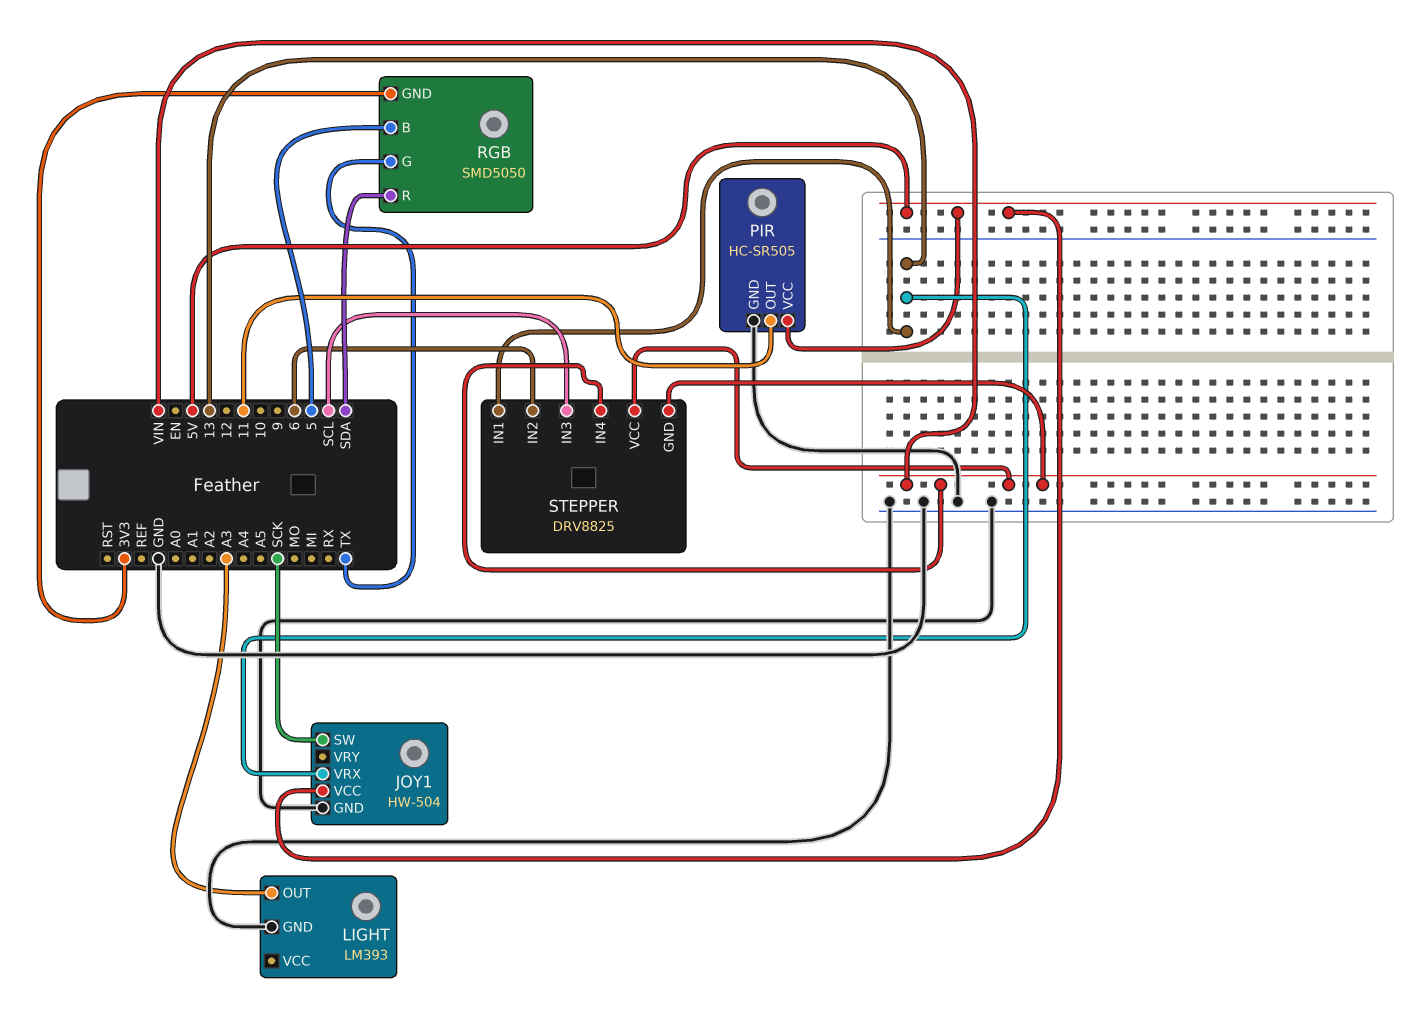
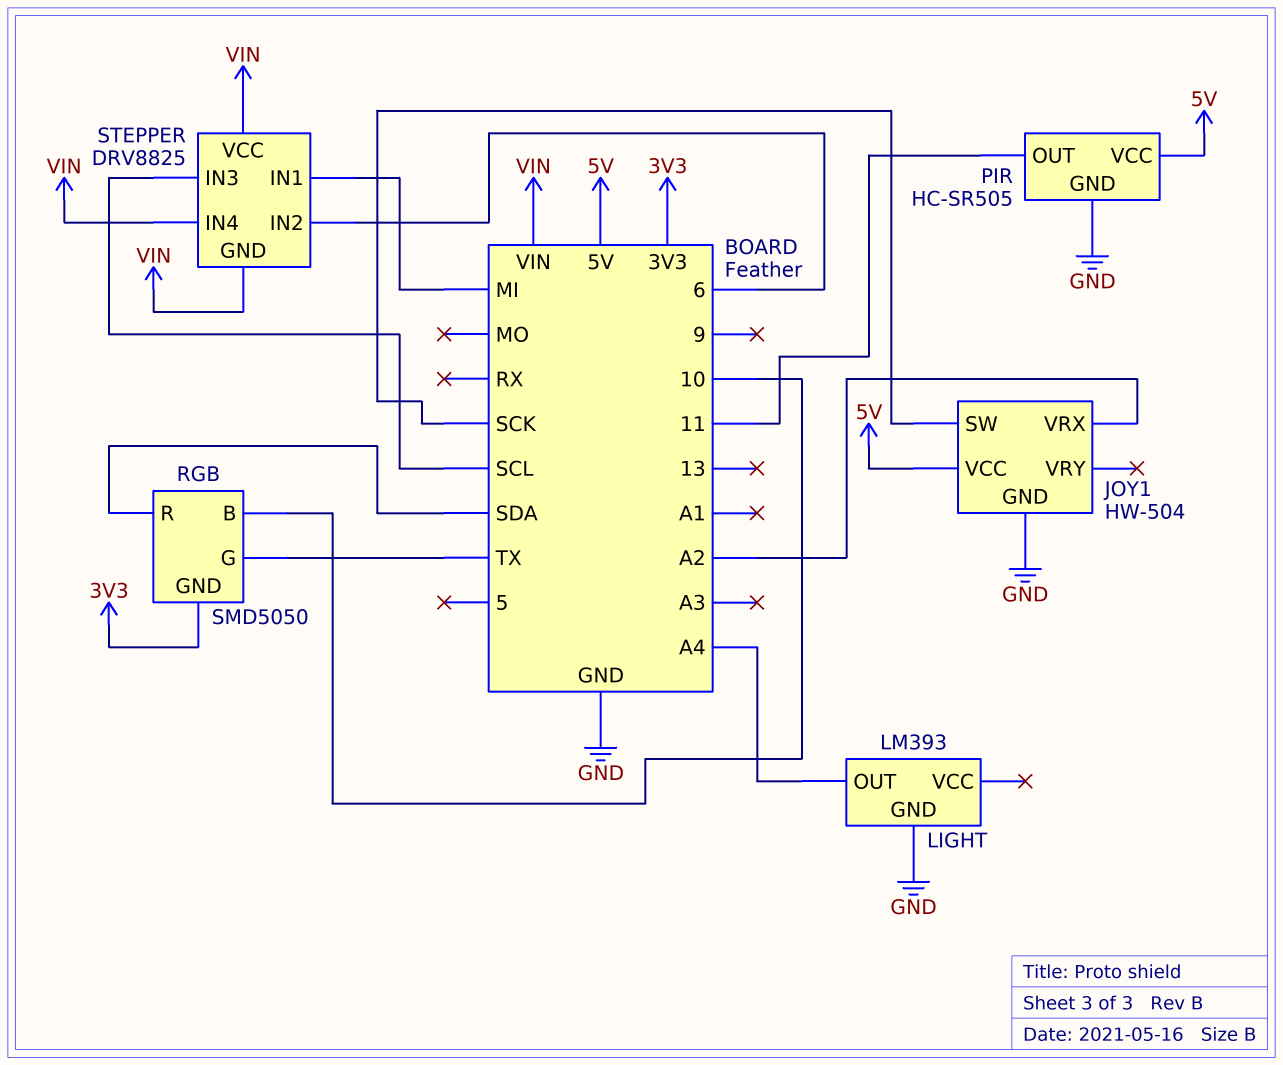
JOY1 pin VRX: 13 -> A2
LIGHT pin OUT: A3 -> A4
RGB pin B: 5 -> 10
STEPPER pin IN1: 13 -> MI

